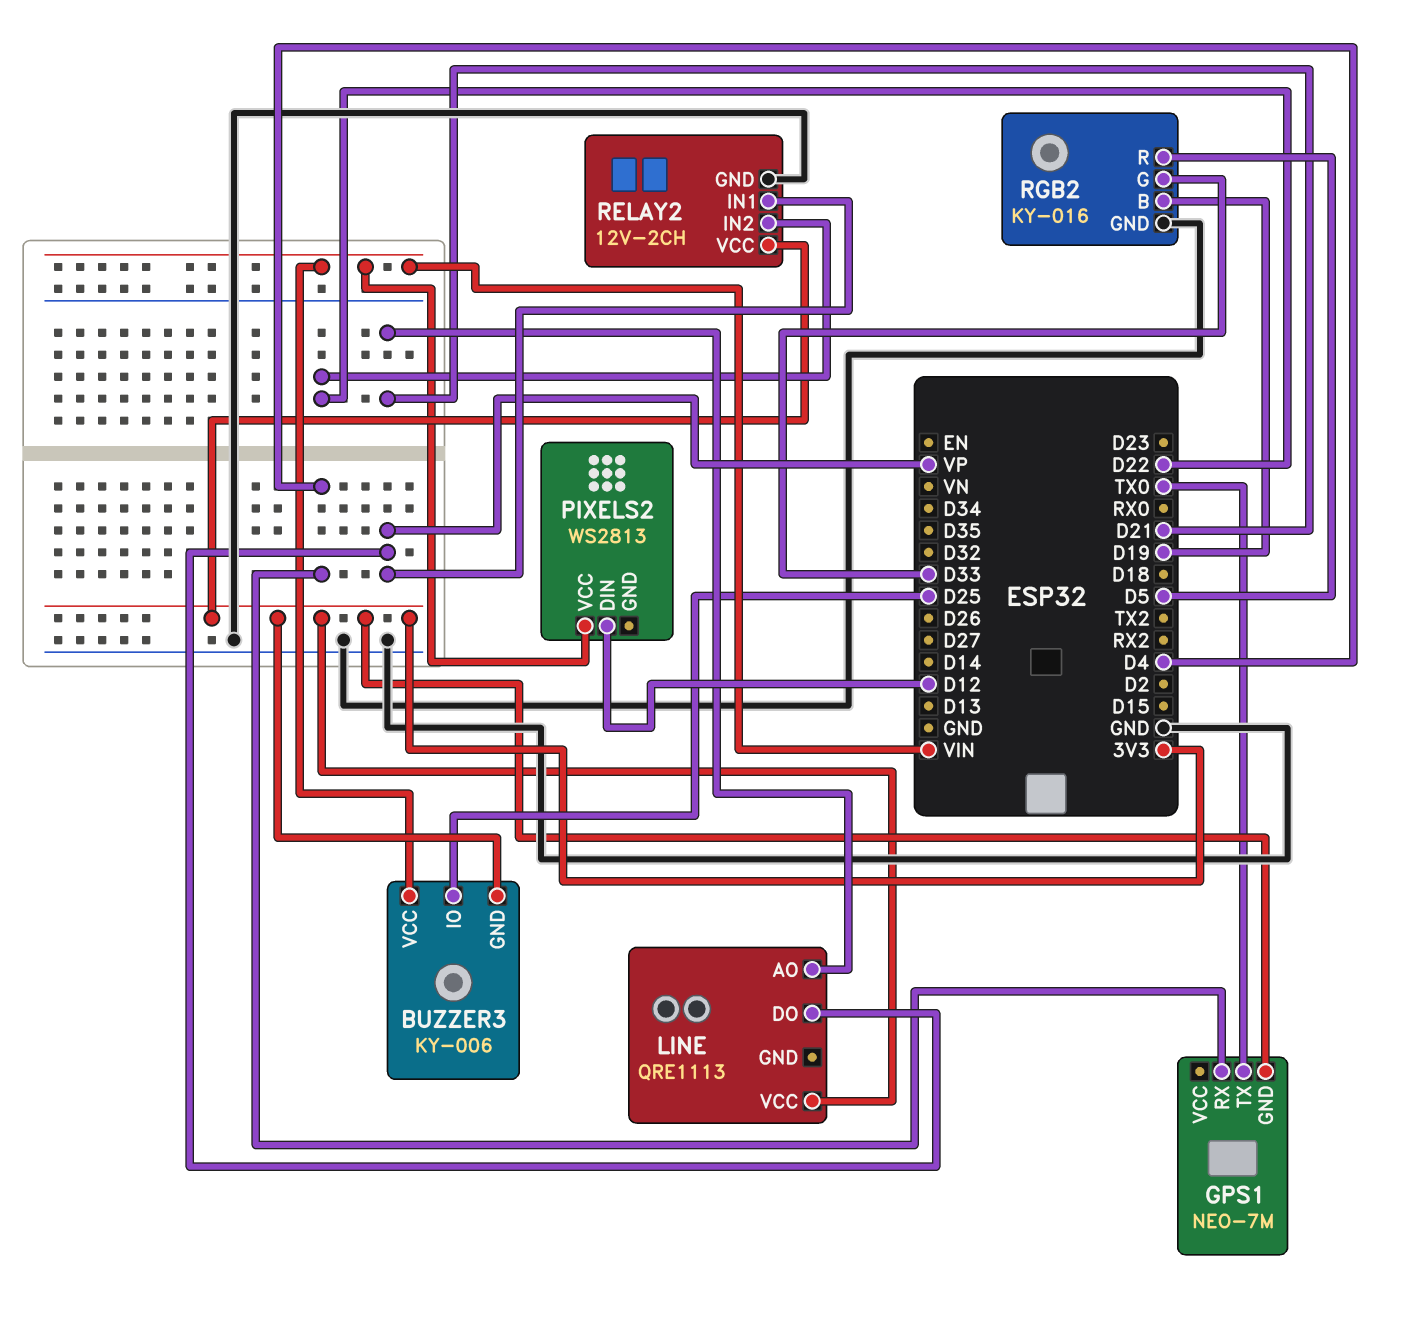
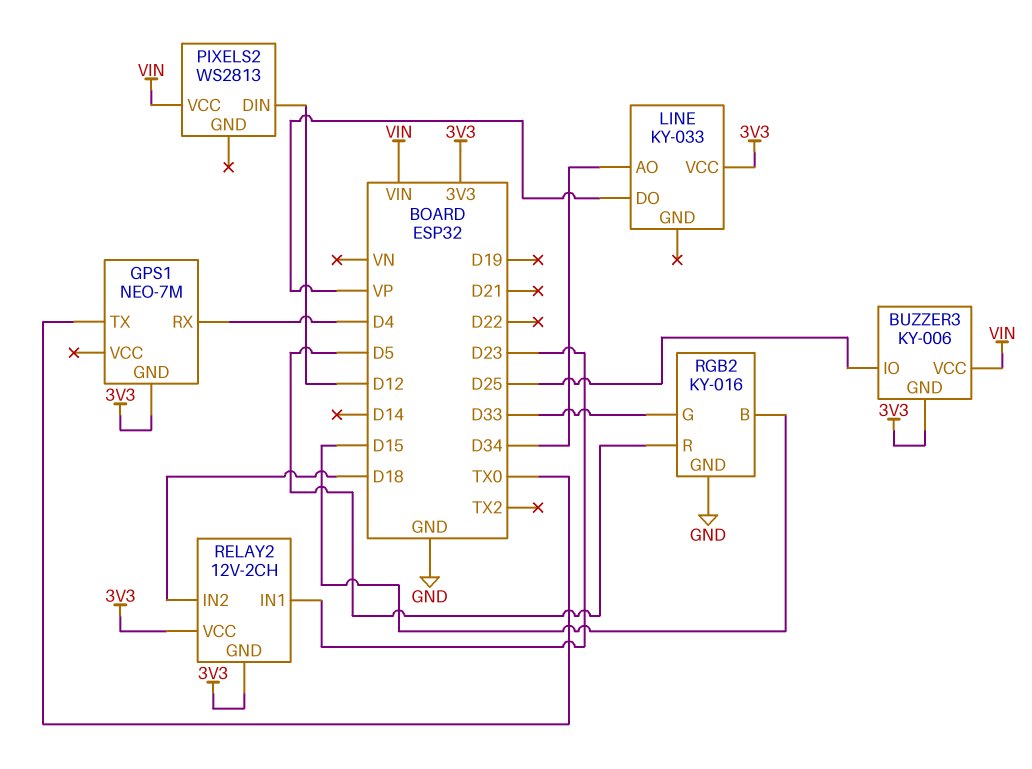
LINE: QRE1113 -> KY-033
LINE pin AO: D21 -> D34
RELAY2 pin GND: GND -> 3V3
RELAY2 pin IN1: VP -> D23
RELAY2 pin IN2: D22 -> D18
RGB2 pin B: D19 -> D15

